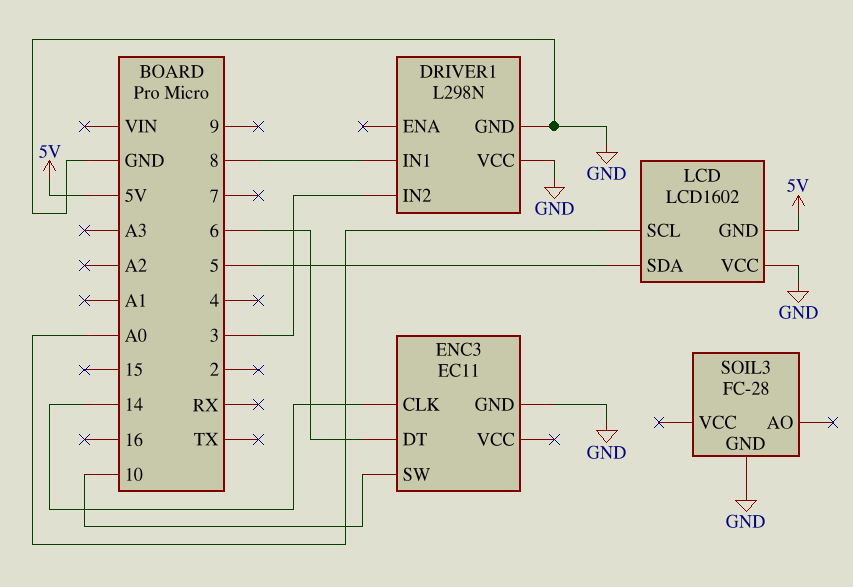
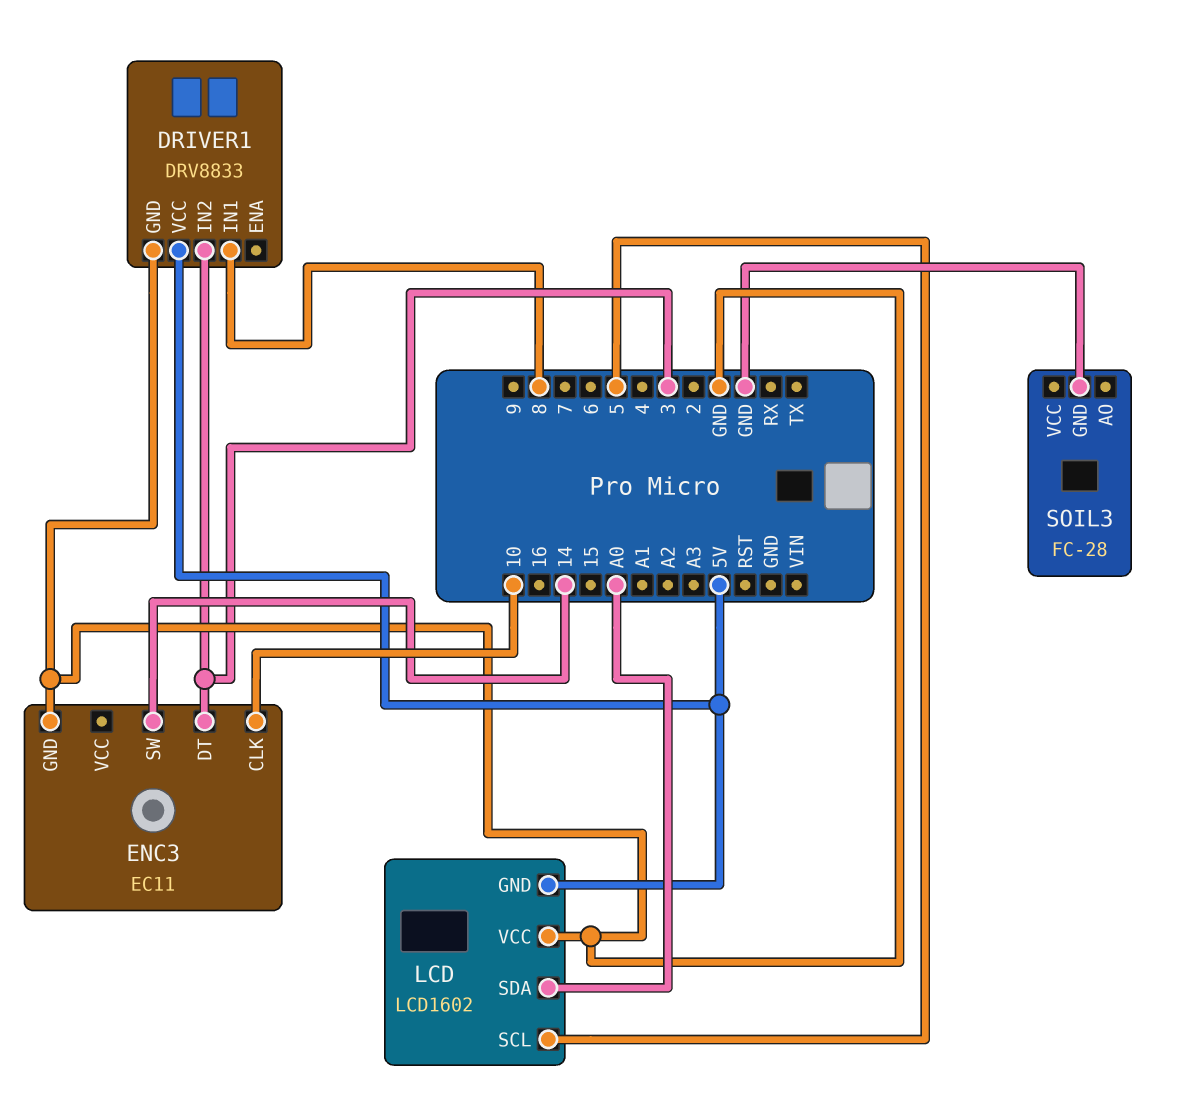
DRIVER1: L298N -> DRV8833
DRIVER1 pin VCC: GND -> 5V
ENC3 pin CLK: 14 -> 10
ENC3 pin DT: 6 -> 3
ENC3 pin SW: 10 -> 14
LCD pin SCL: A0 -> 5
LCD pin SDA: 5 -> A0

